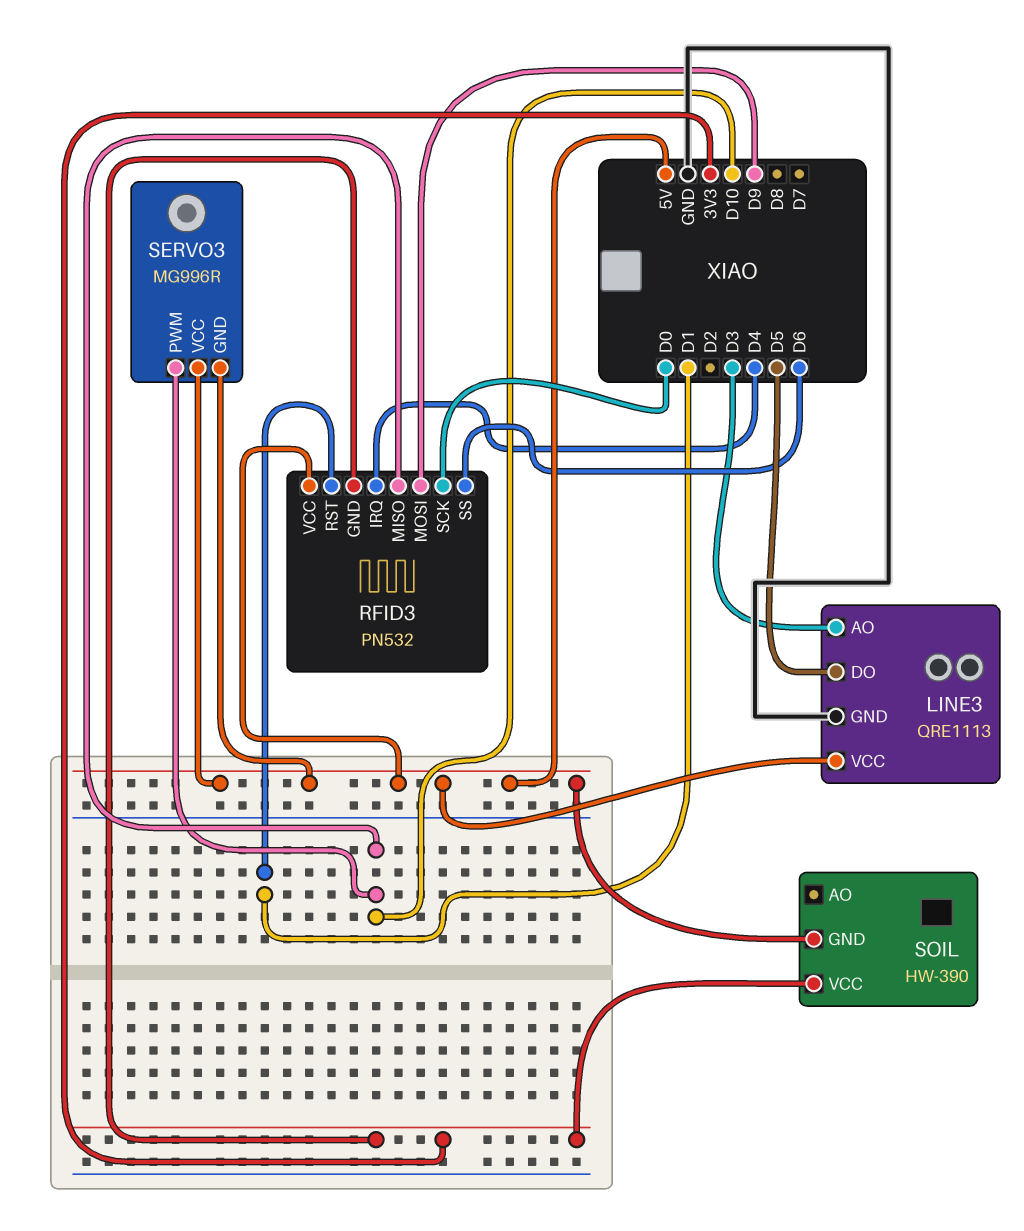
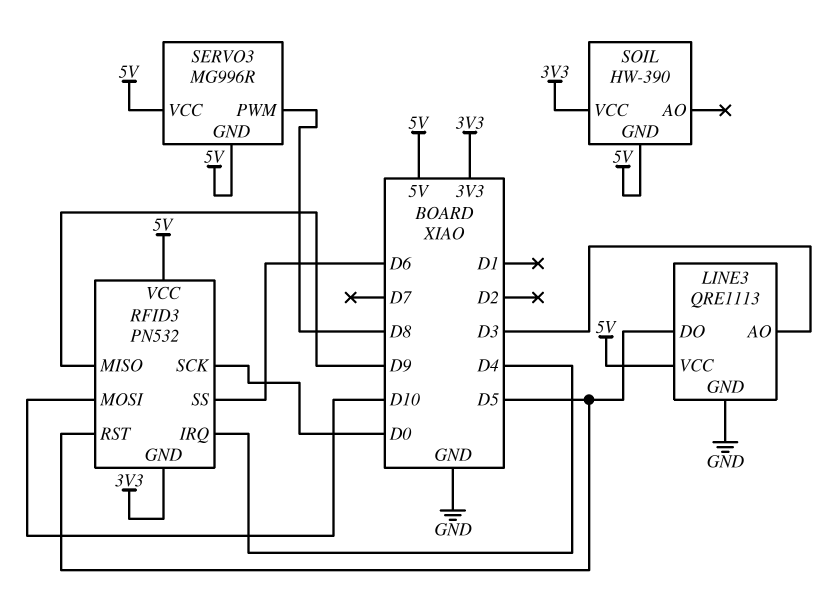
RFID3 pin MISO: D10 -> D9
RFID3 pin MOSI: D9 -> D10
RFID3 pin RST: D1 -> D5
SERVO3 pin PWM: D10 -> D8

